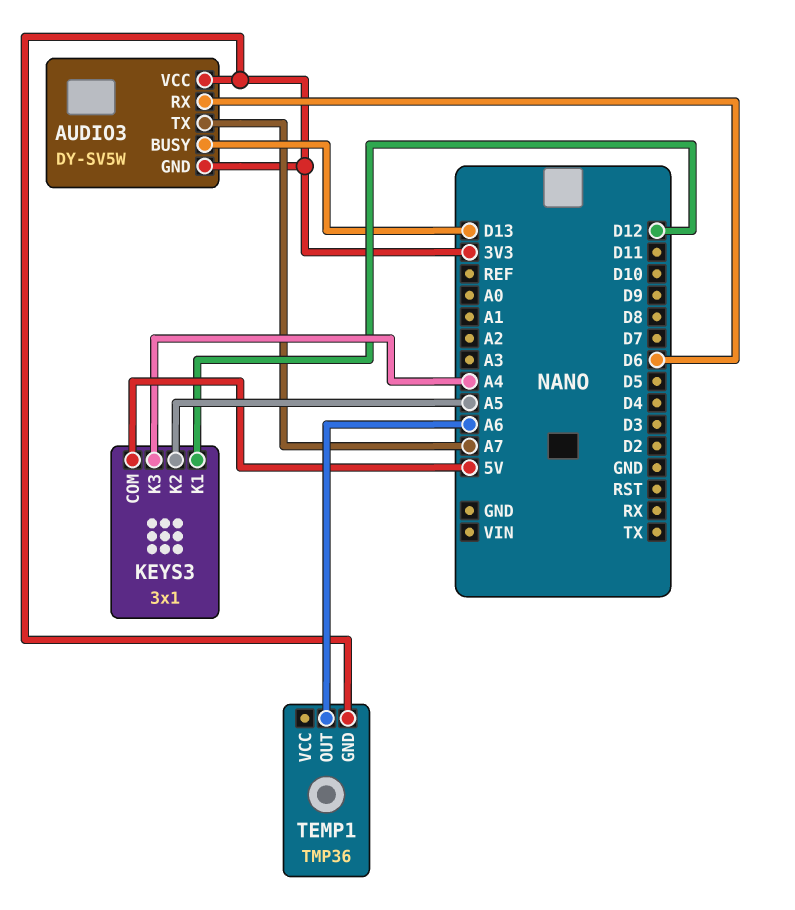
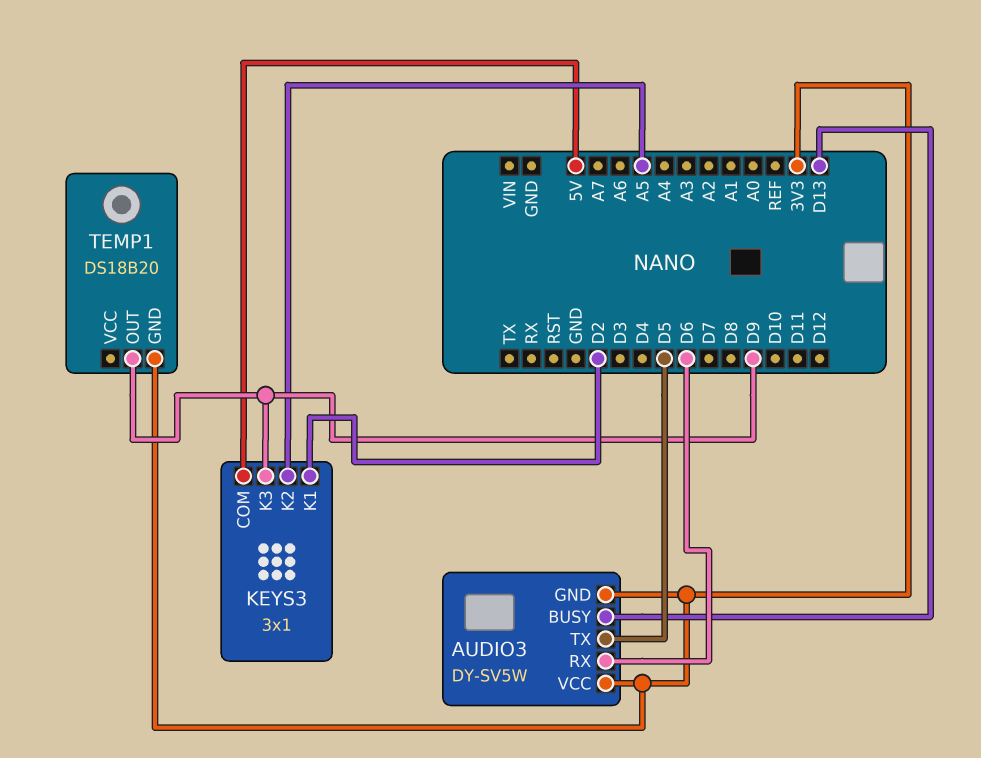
AUDIO3 pin TX: A7 -> D5
KEYS3 pin K1: D12 -> D2
KEYS3 pin K3: A4 -> D9
TEMP1: TMP36 -> DS18B20
TEMP1 pin OUT: A6 -> D9

